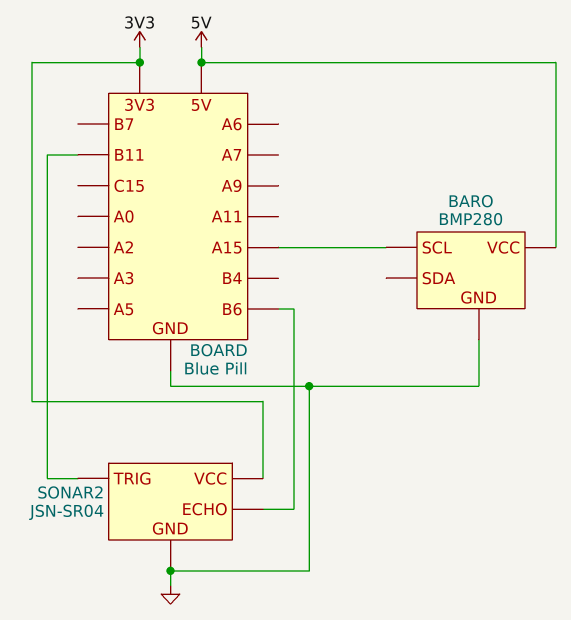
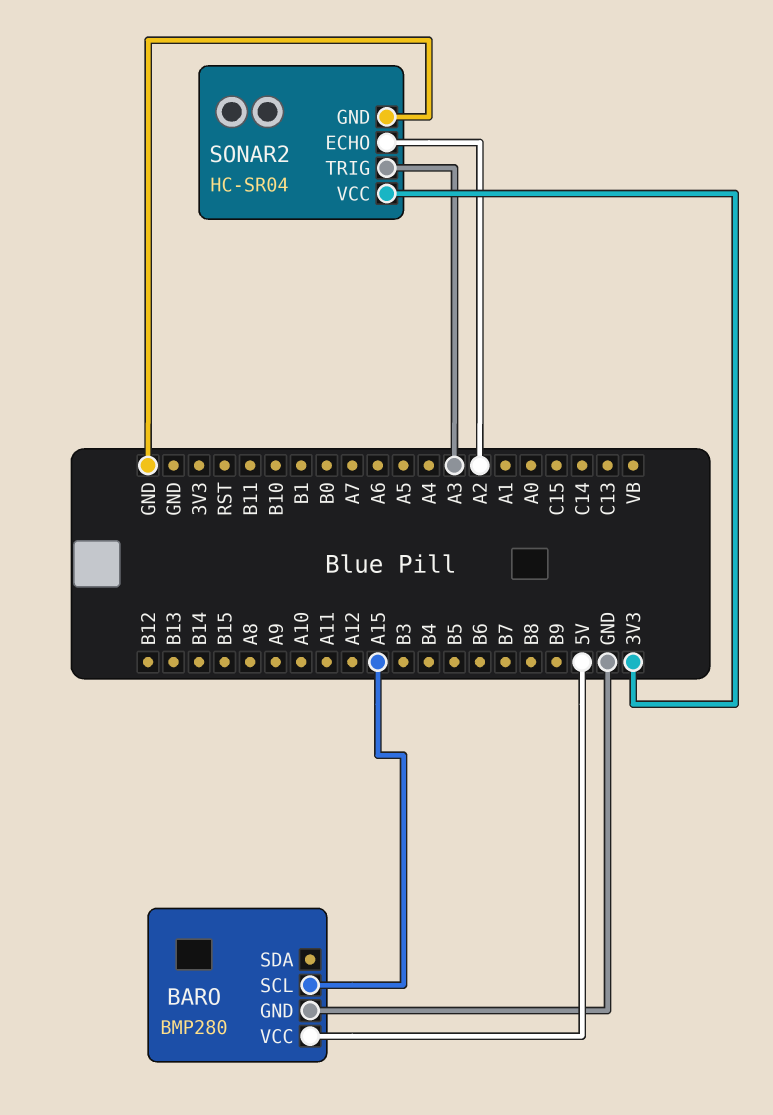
SONAR2: JSN-SR04 -> HC-SR04
SONAR2 pin ECHO: B6 -> A2
SONAR2 pin TRIG: B11 -> A3

